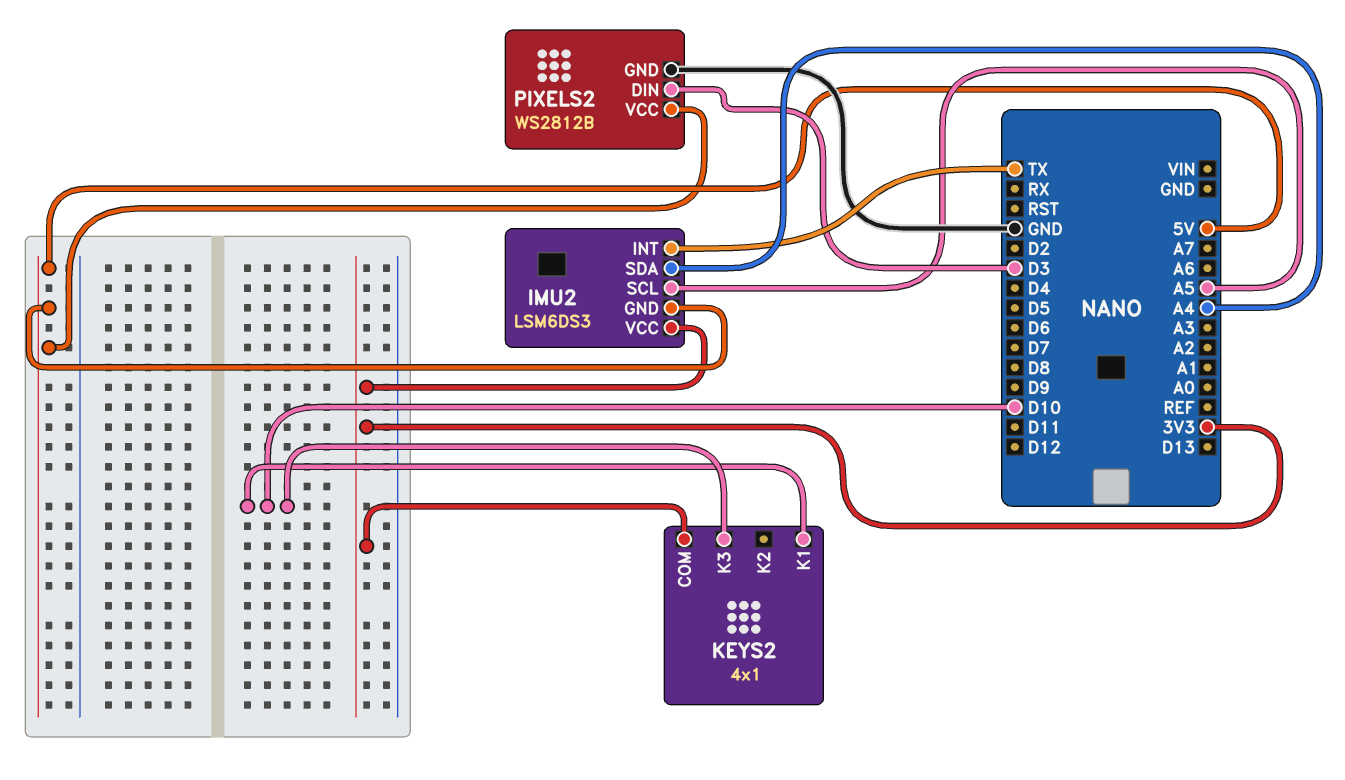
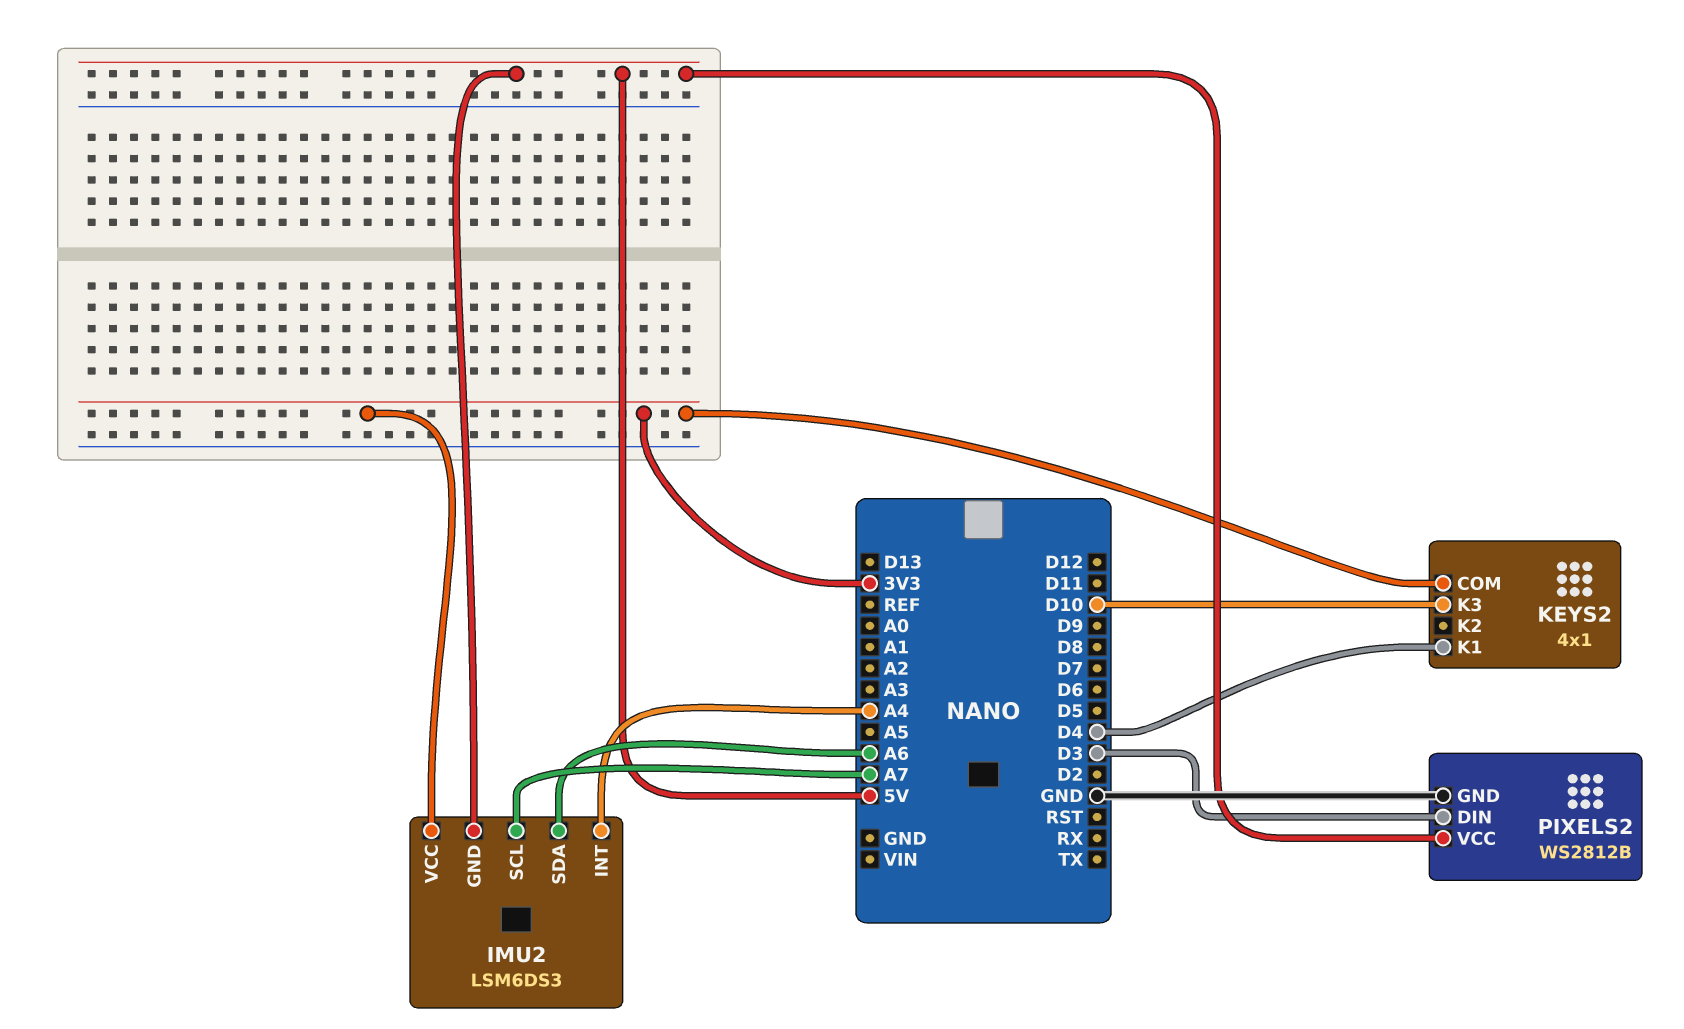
IMU2 pin INT: TX -> A4
IMU2 pin SCL: A5 -> A7
IMU2 pin SDA: A4 -> A6
KEYS2 pin K1: D10 -> D4

